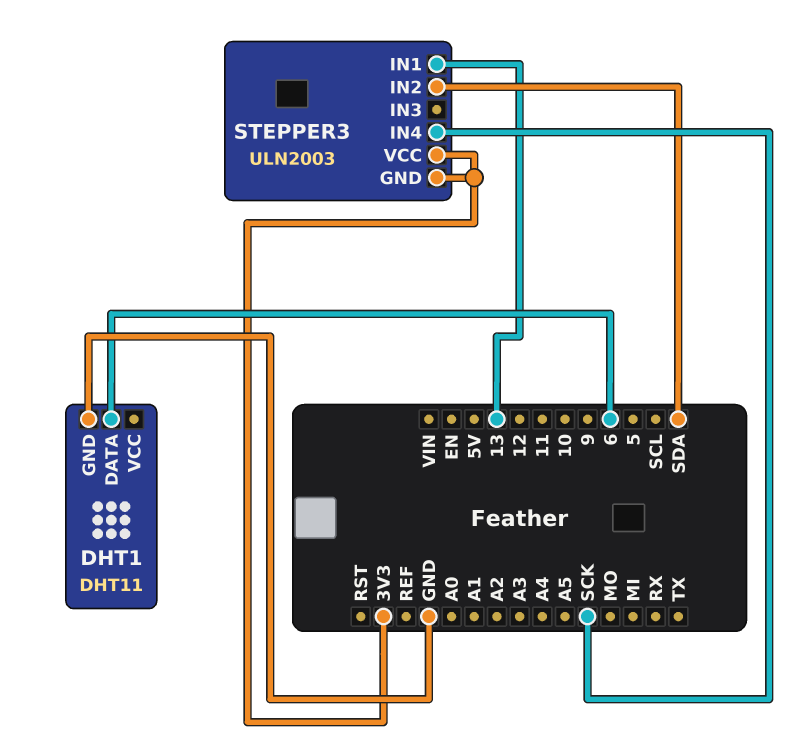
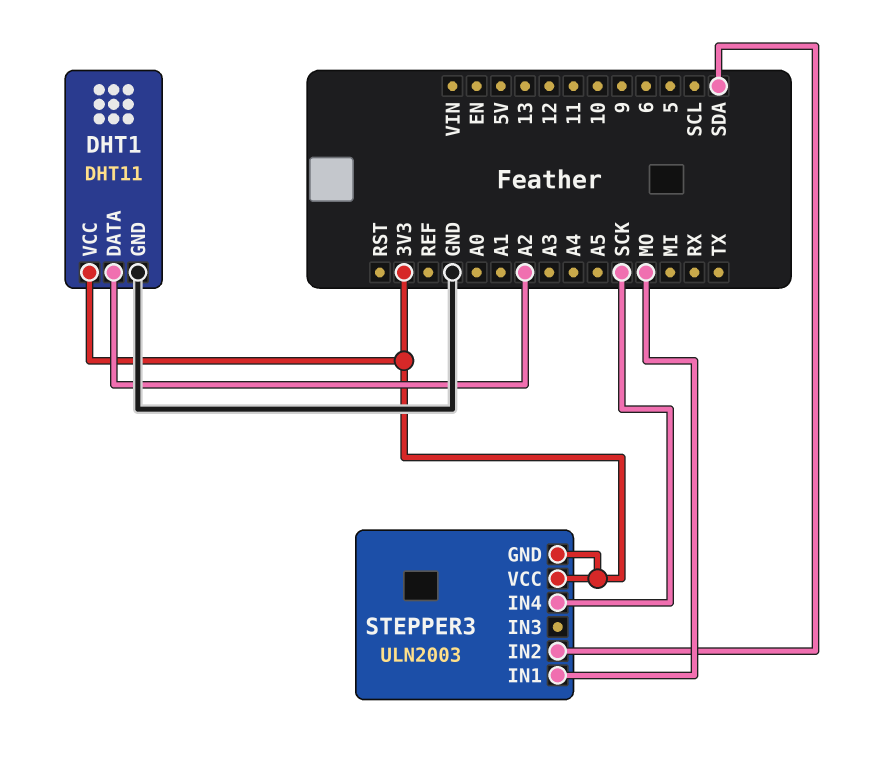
DHT1 pin DATA: 6 -> A2
DHT1 pin VCC: none -> 3V3
STEPPER3 pin IN1: 13 -> MO

